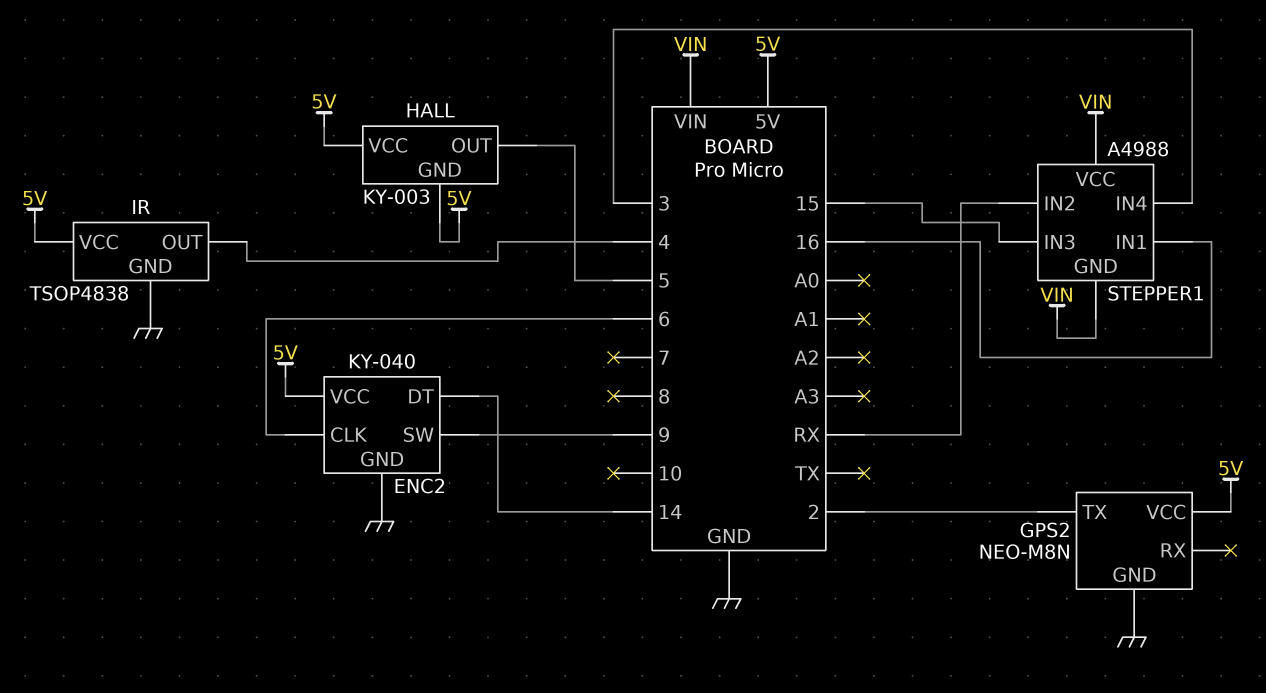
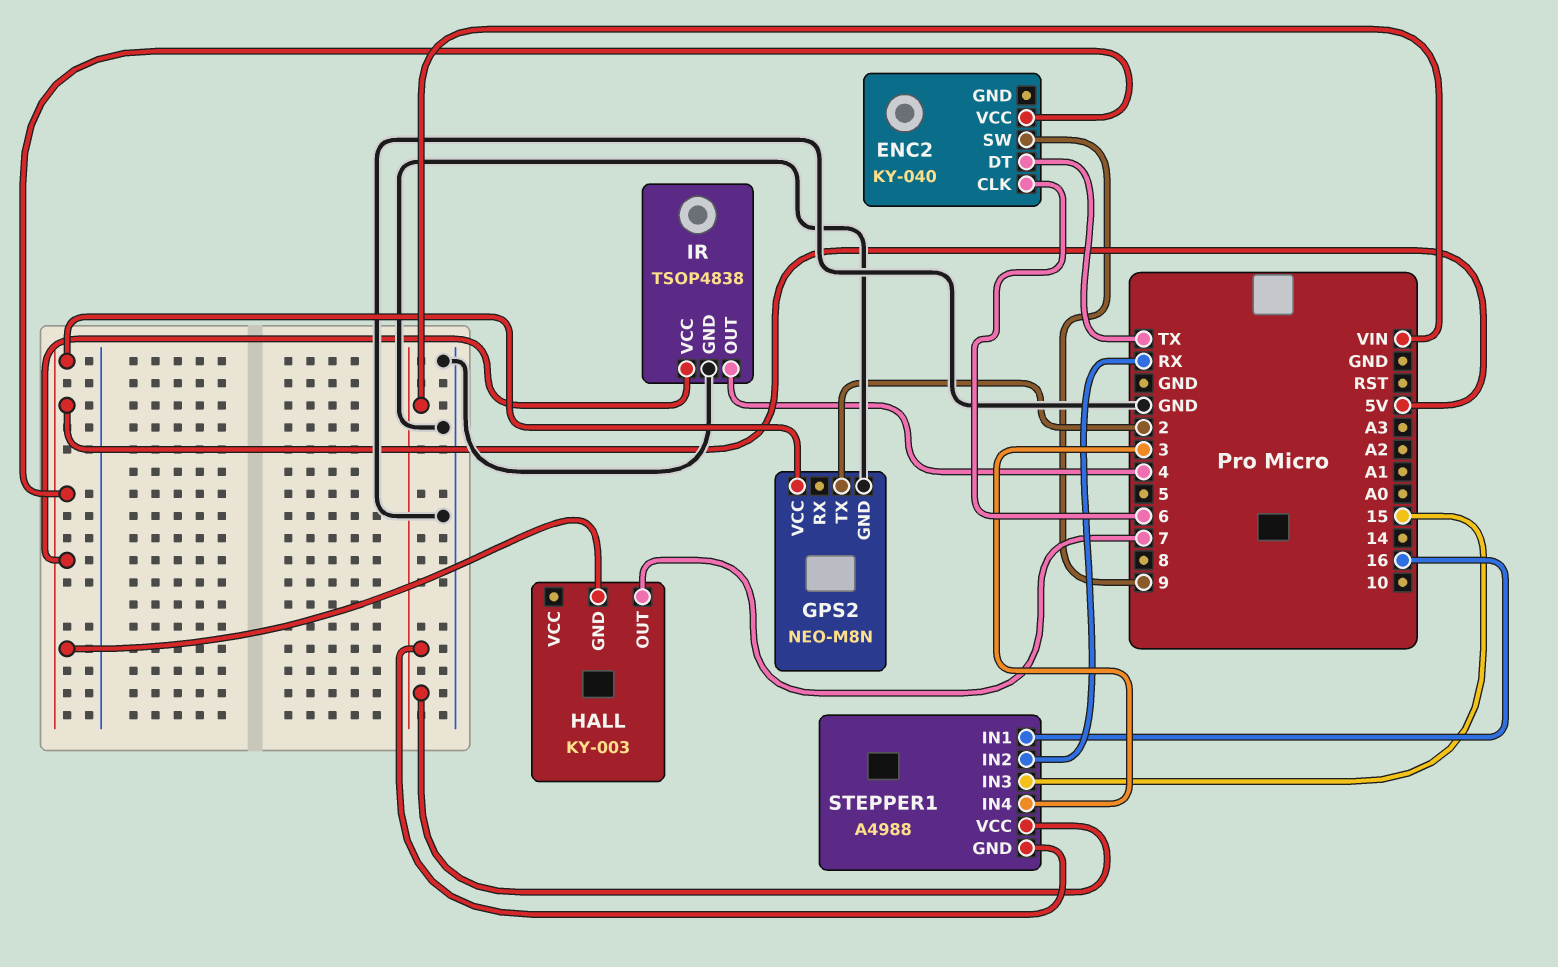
ENC2 pin DT: 14 -> TX
ENC2 pin GND: GND -> none
HALL pin OUT: 5 -> 7
HALL pin VCC: 5V -> none

